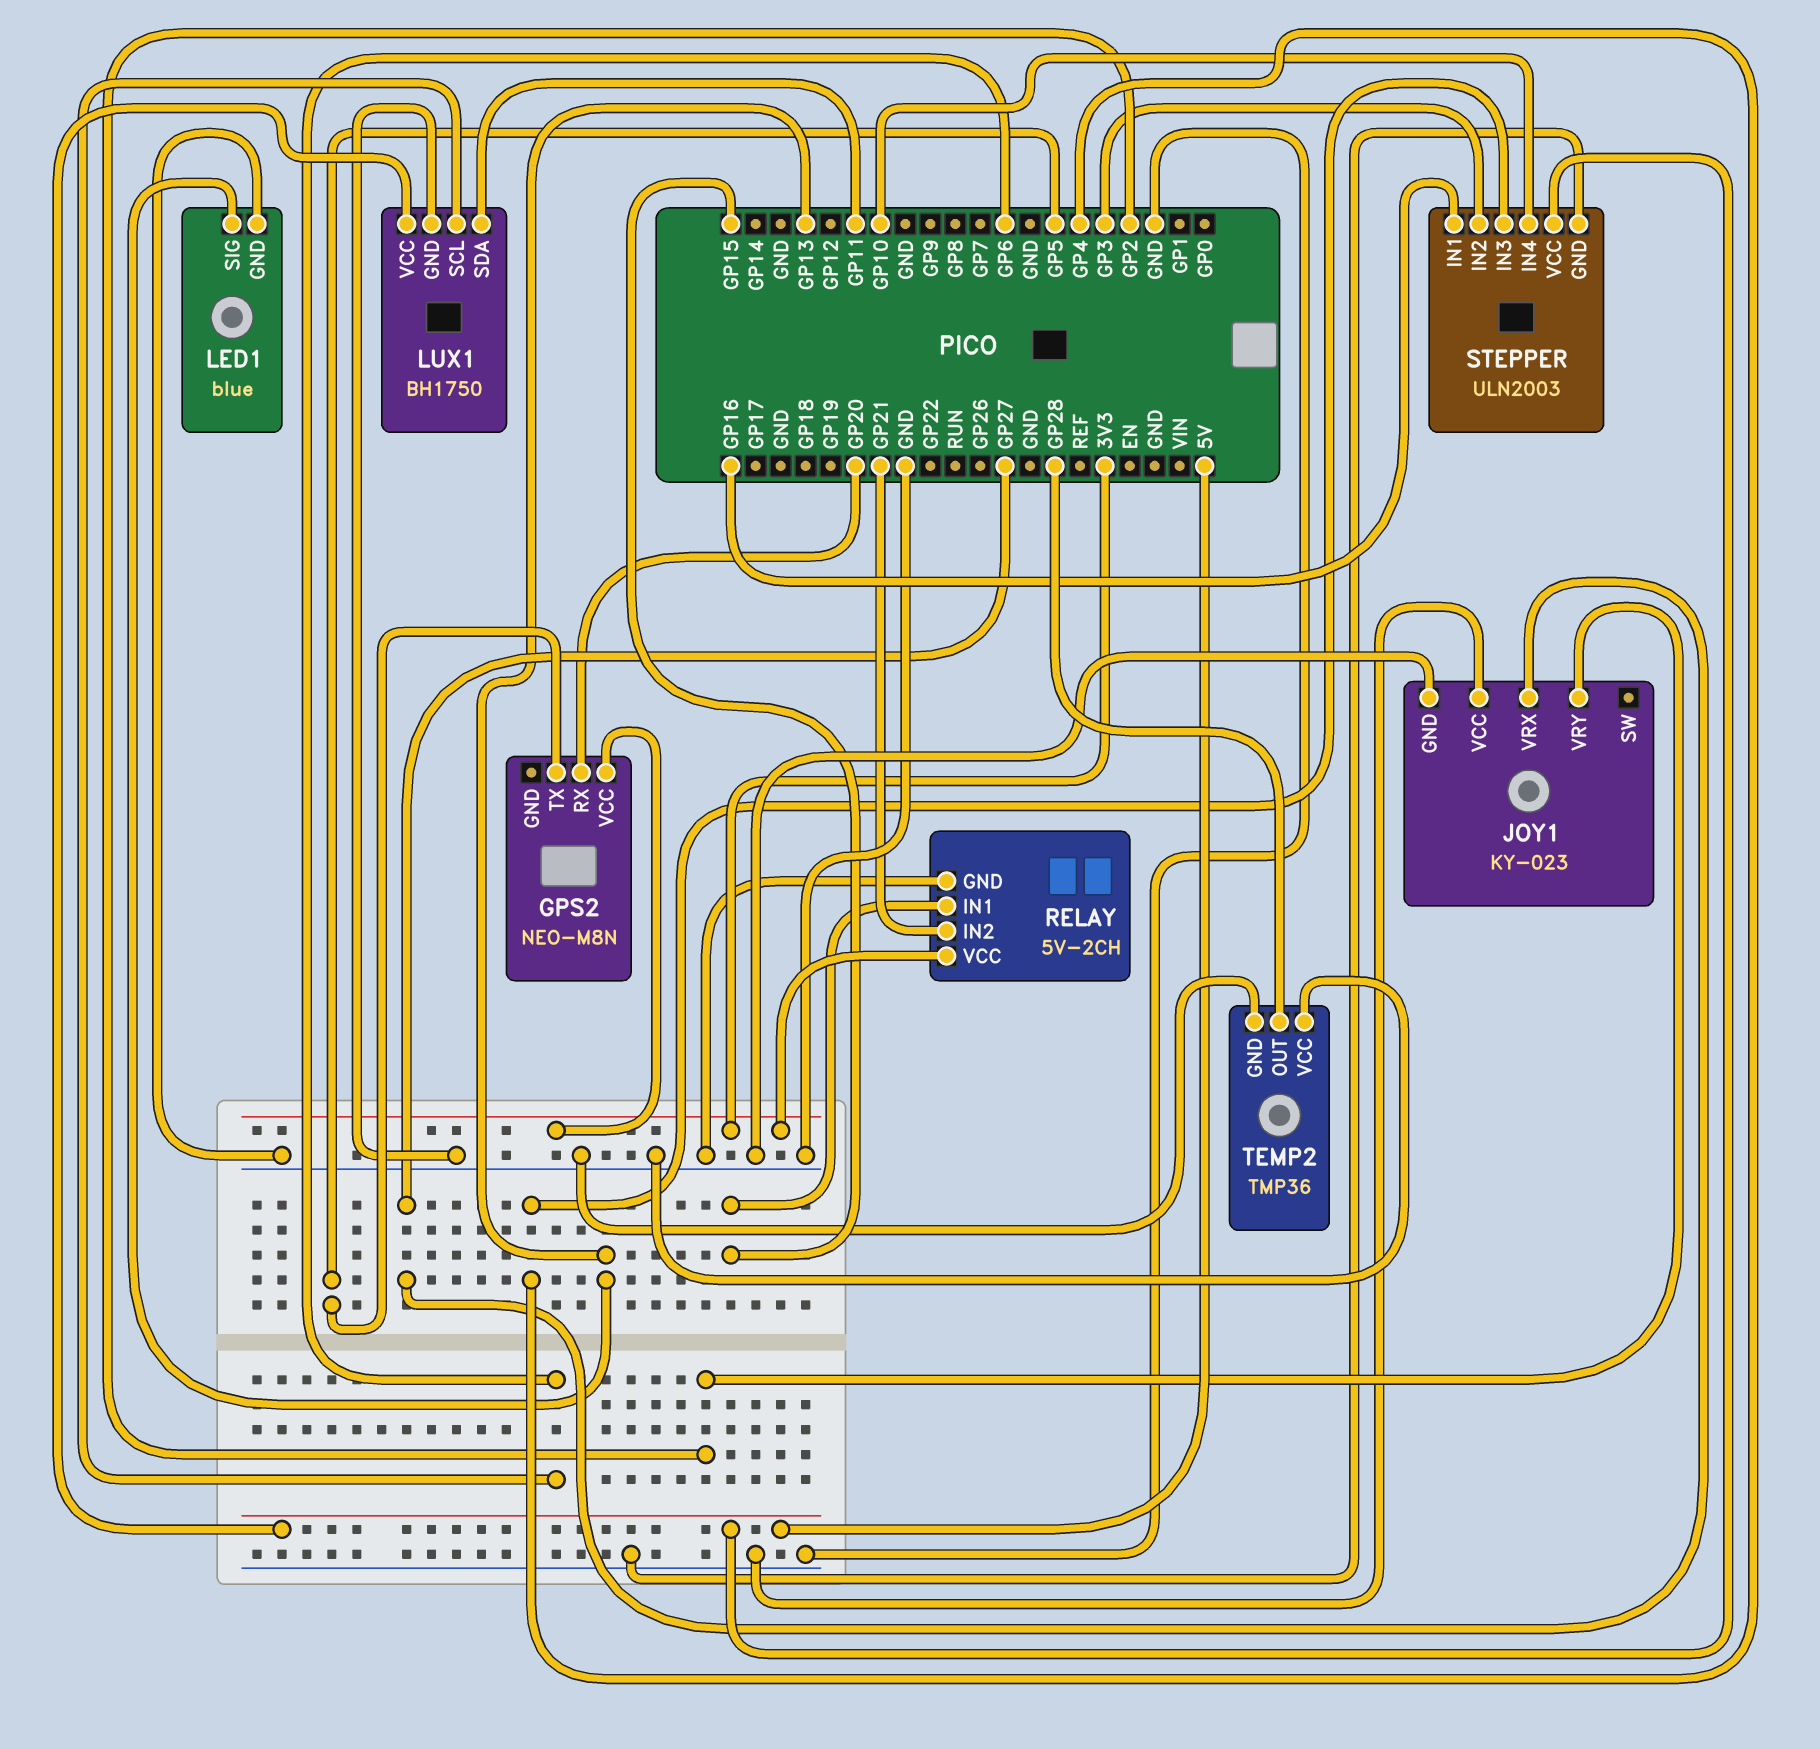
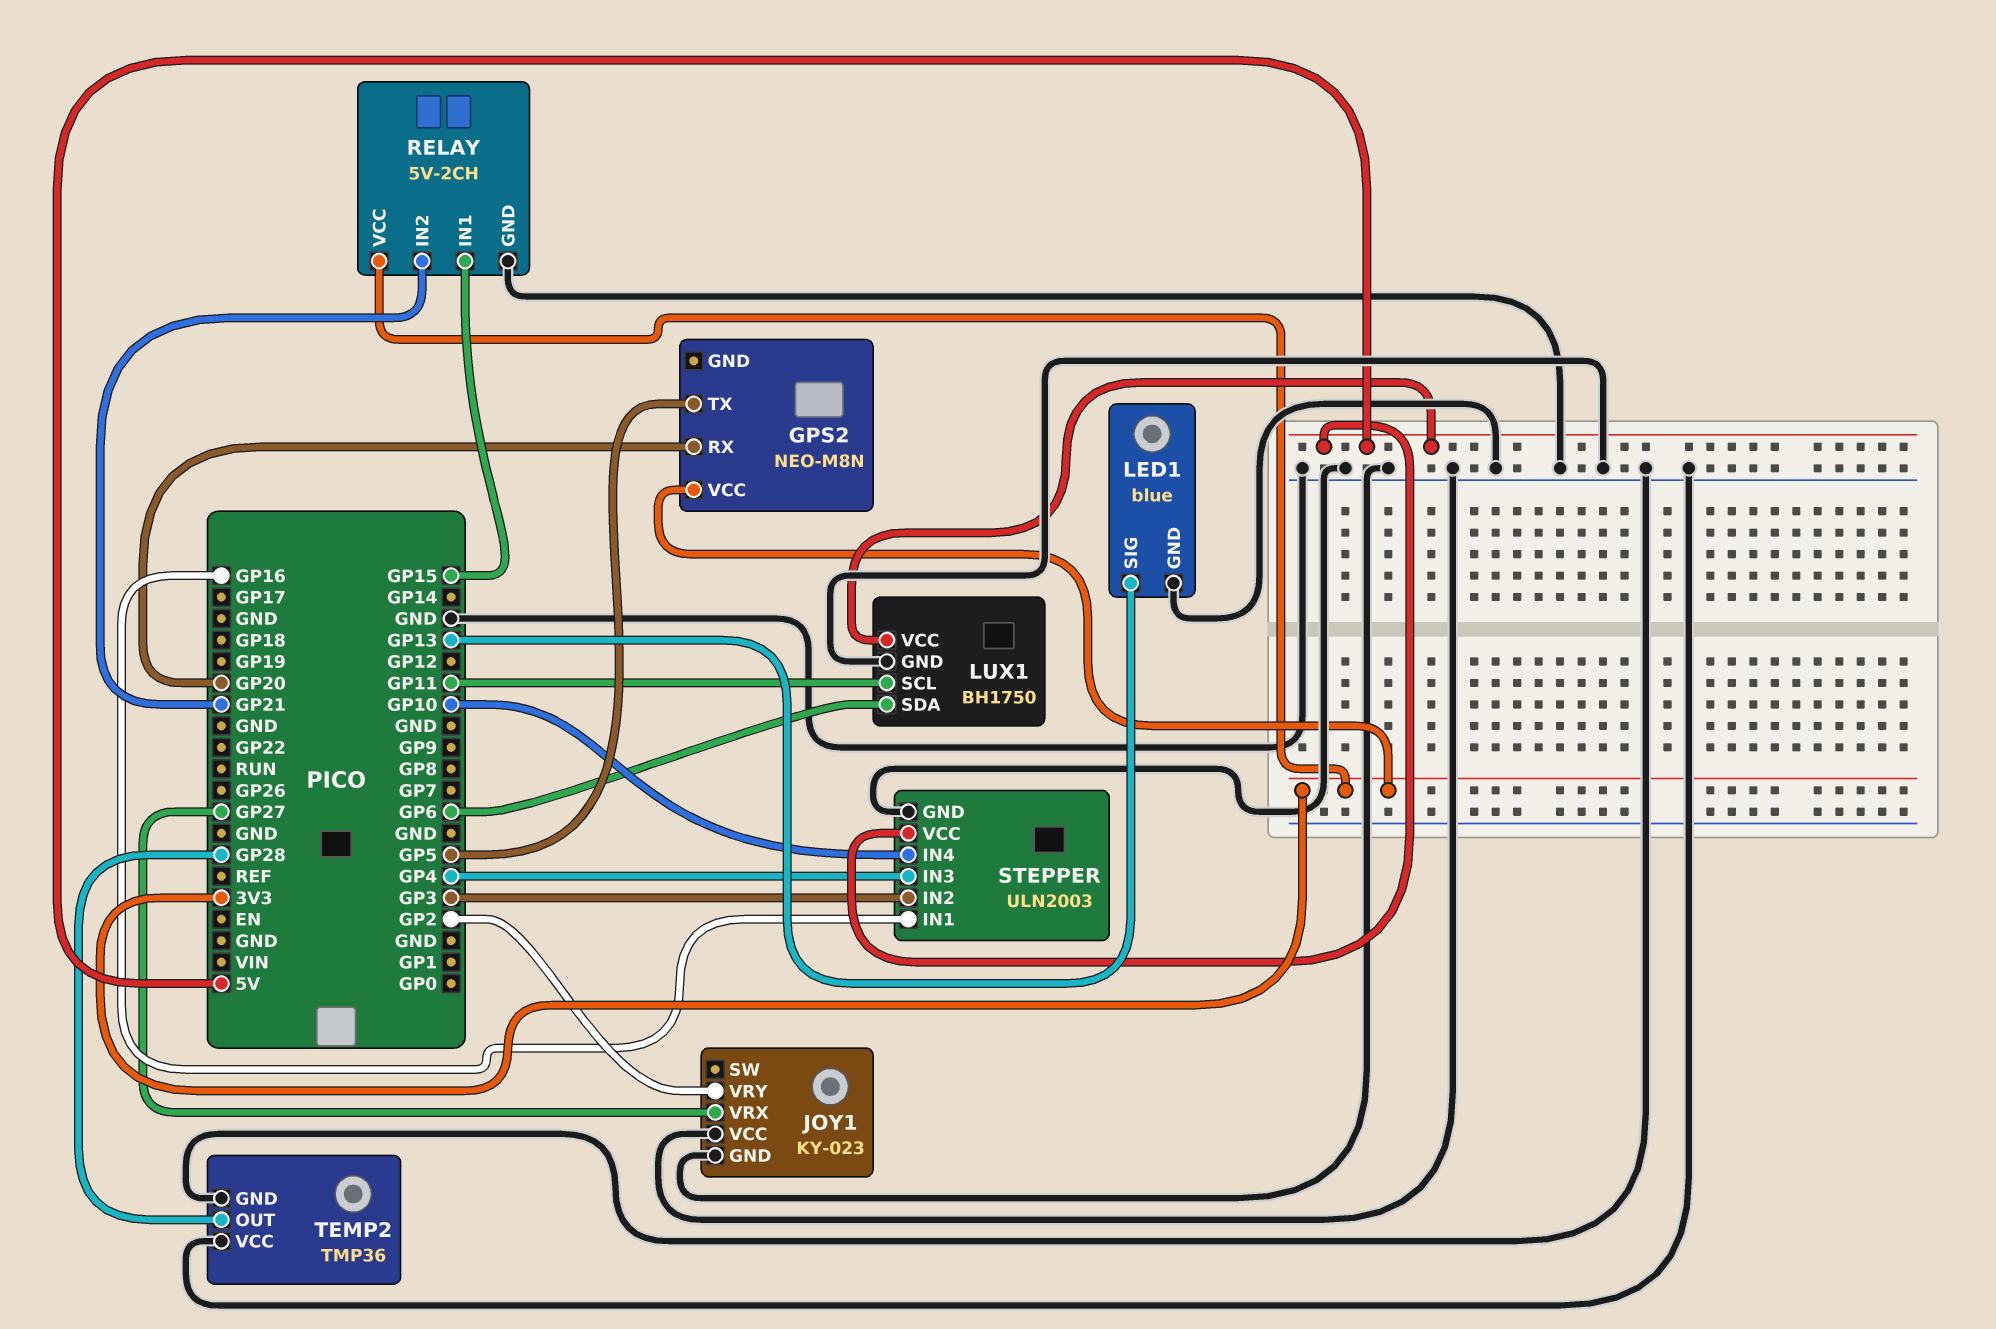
LUX1 pin SCL: GP6 -> GP11
LUX1 pin SDA: GP11 -> GP6

